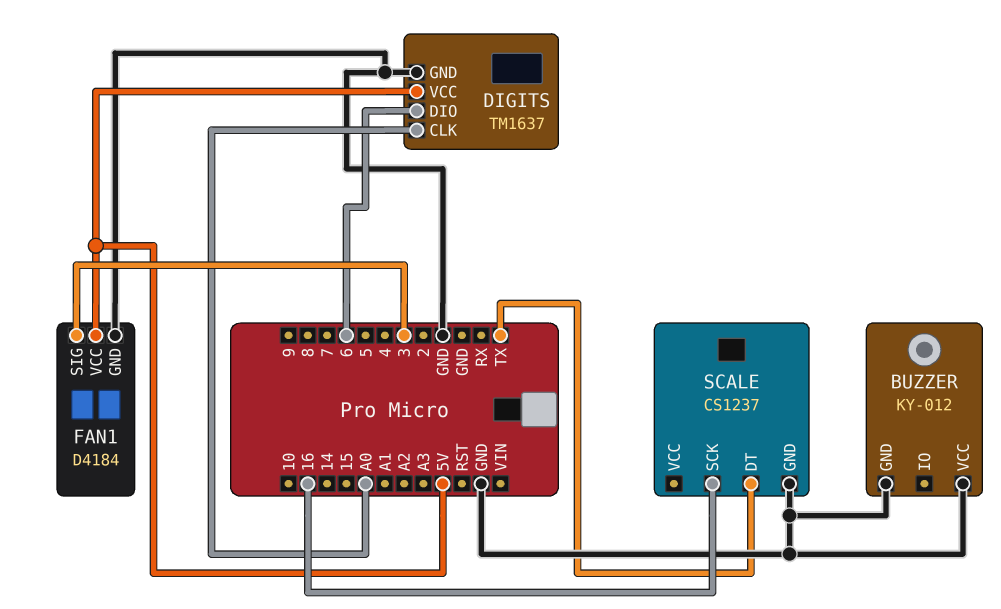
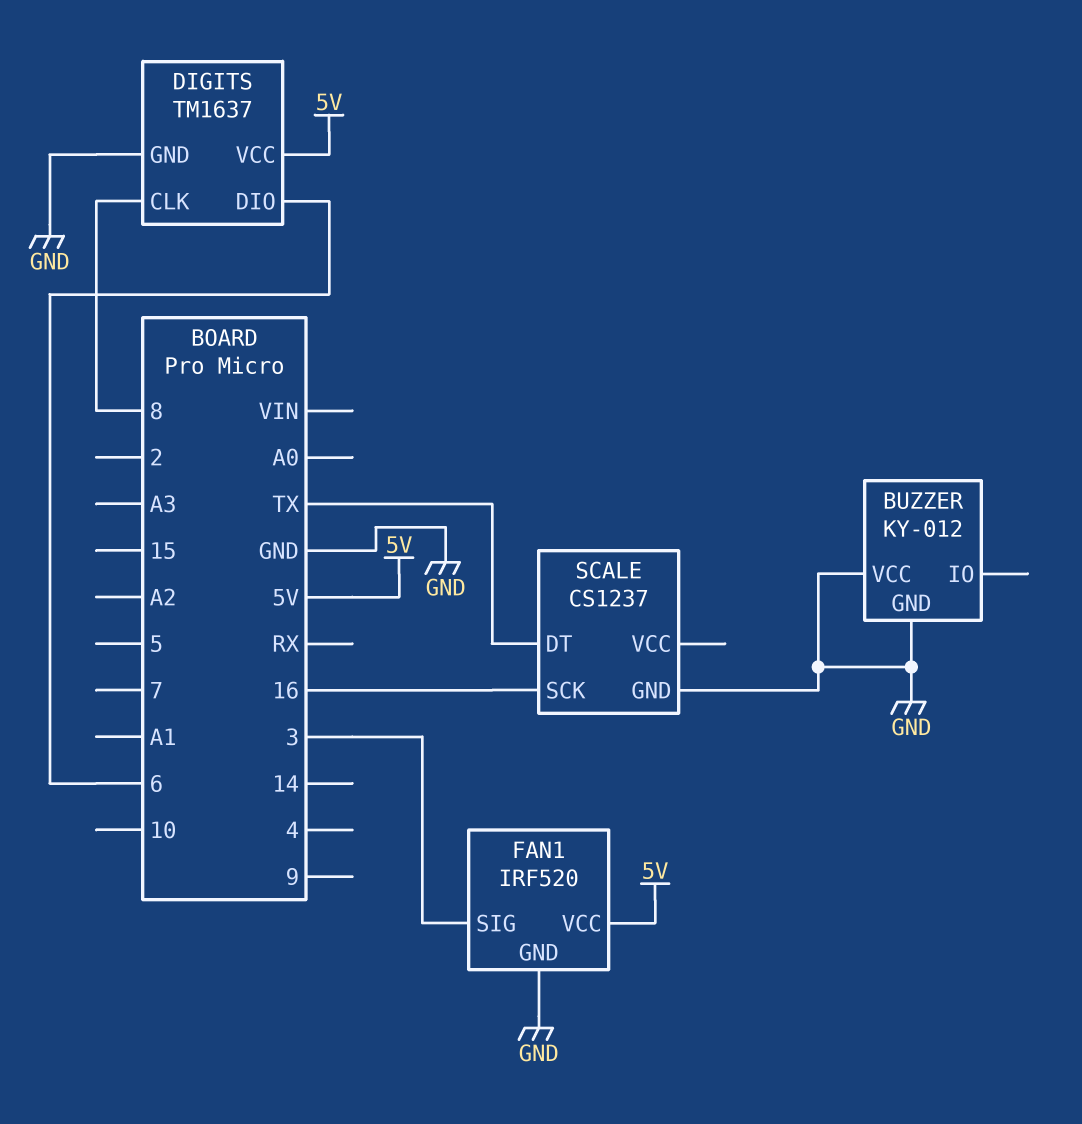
DIGITS pin CLK: A0 -> 8
FAN1: D4184 -> IRF520

